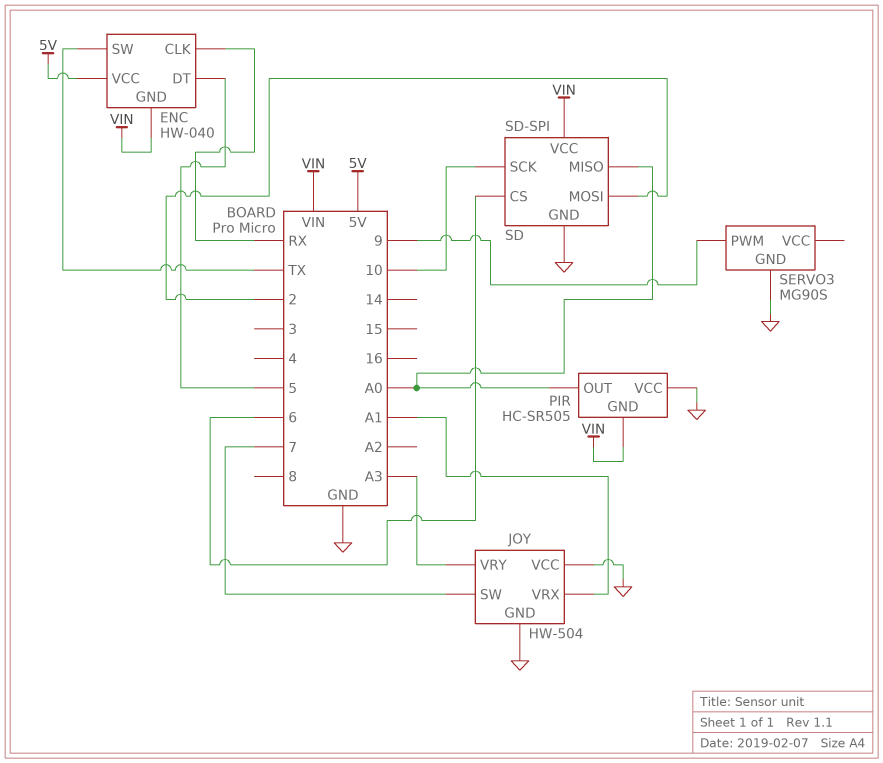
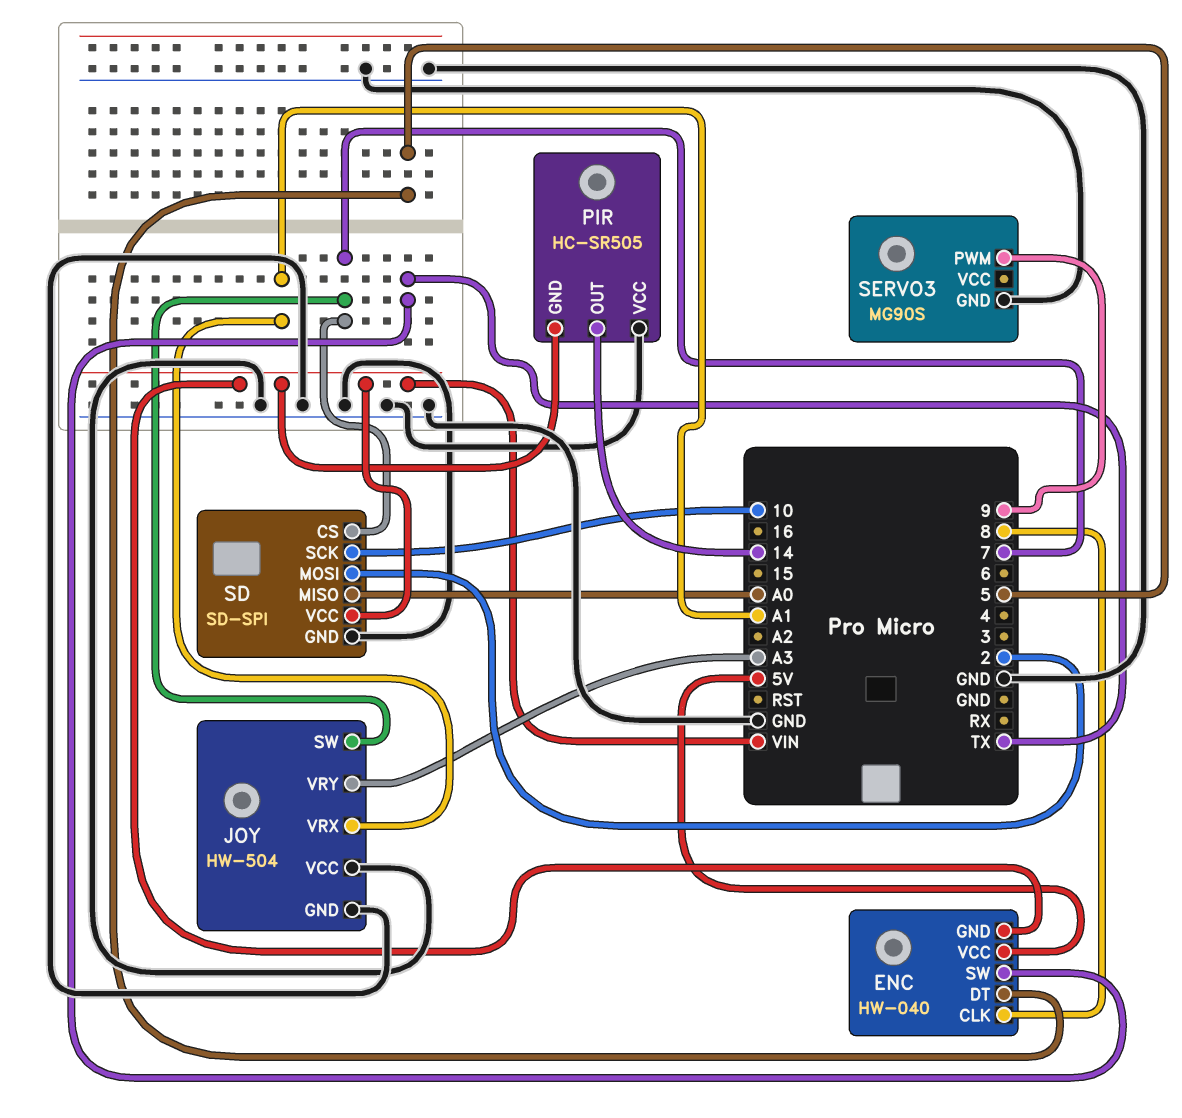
ENC pin CLK: RX -> 8
PIR pin OUT: A0 -> 14
SD pin CS: 6 -> 7

